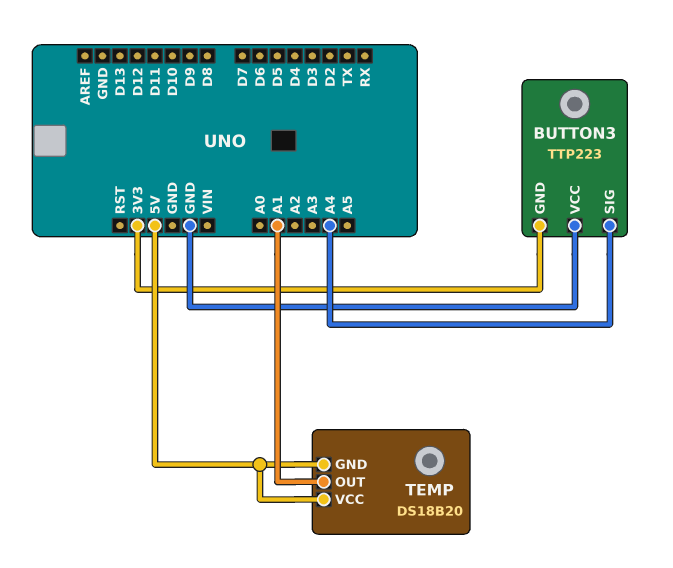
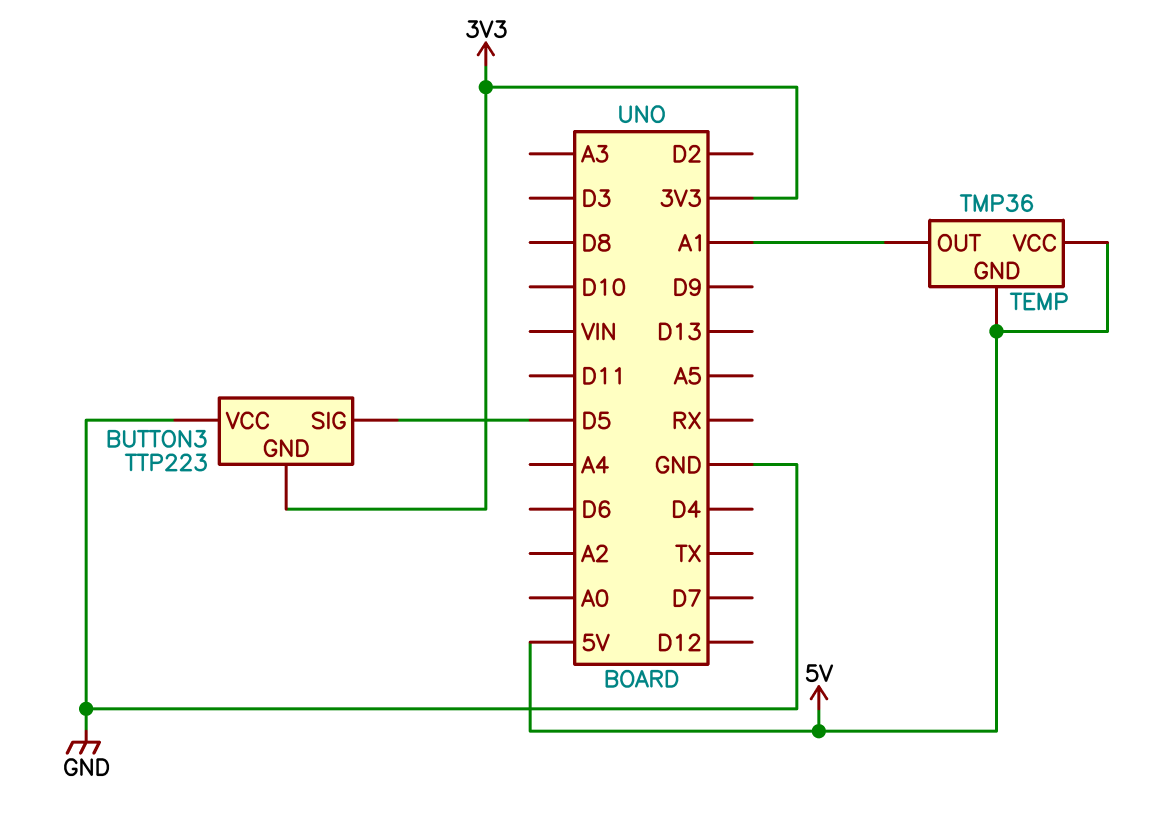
BUTTON3 pin SIG: A4 -> D5
TEMP: DS18B20 -> TMP36

